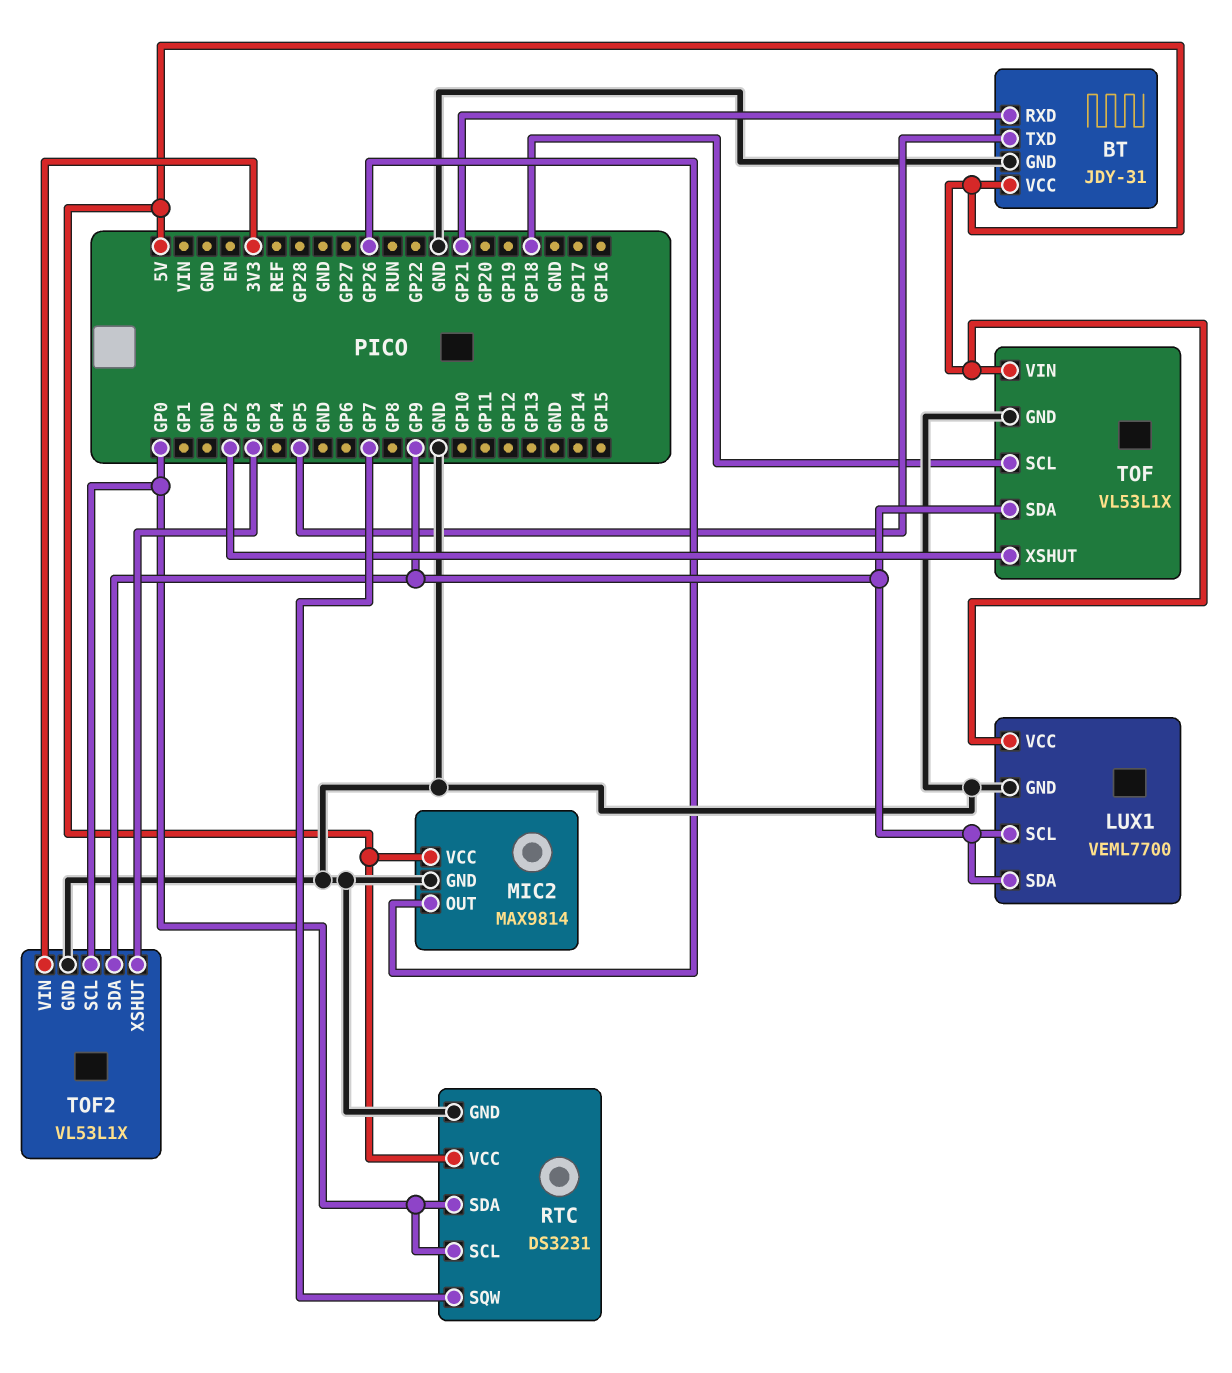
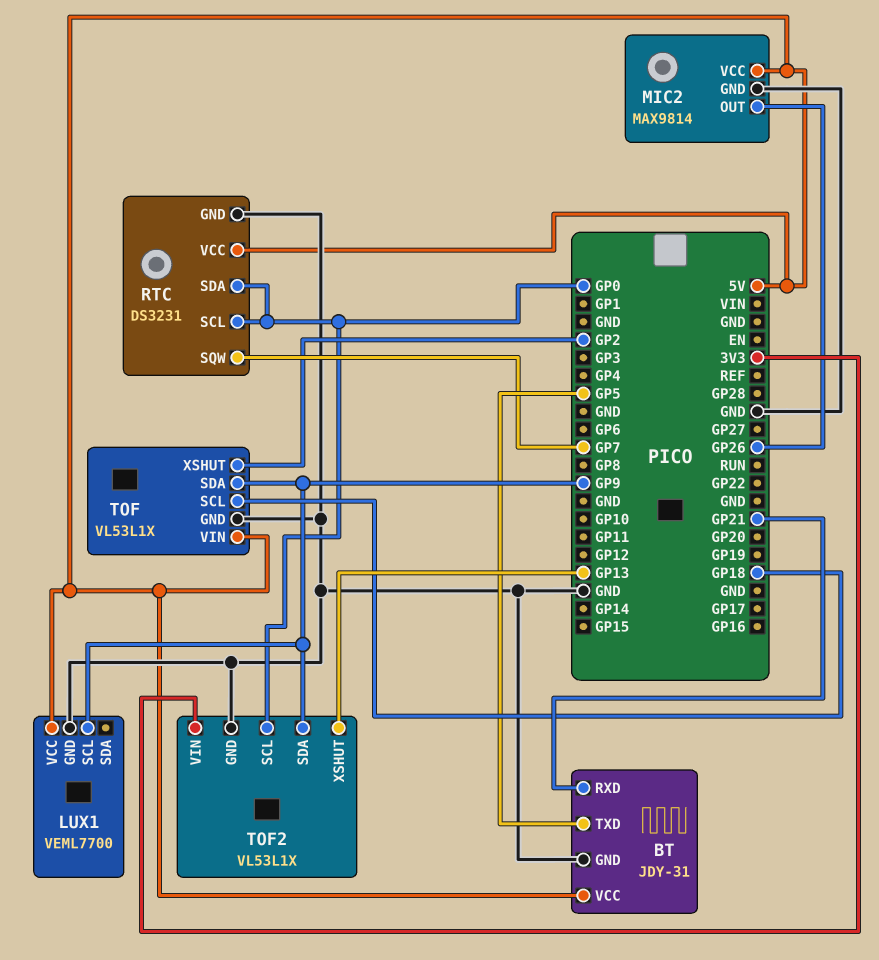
LUX1 pin SDA: GP9 -> none
TOF2 pin XSHUT: GP3 -> GP13

